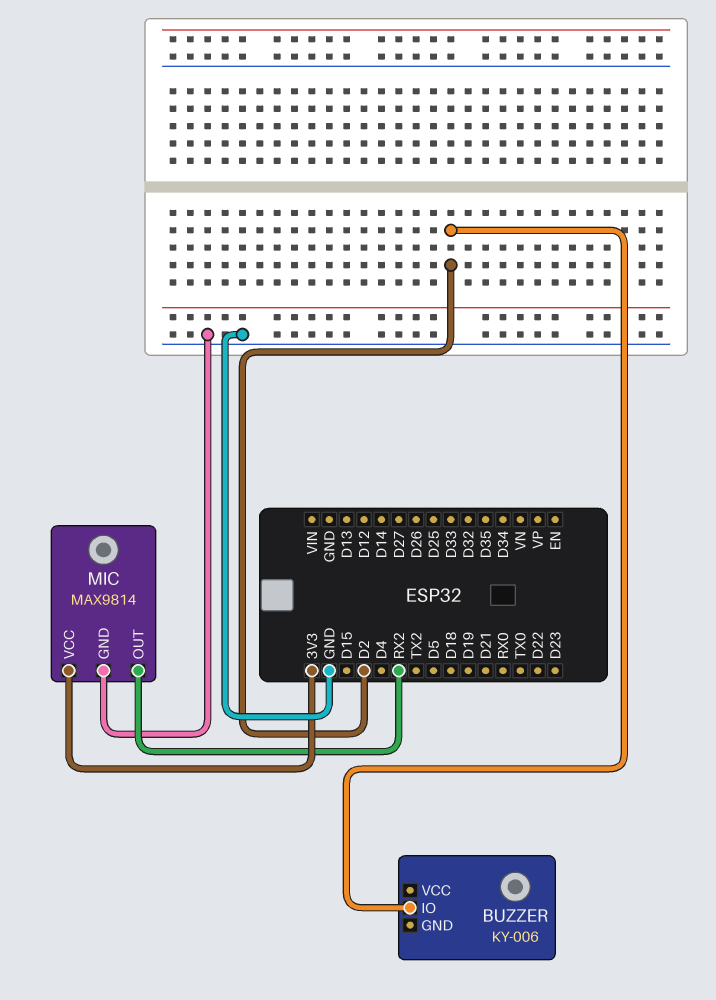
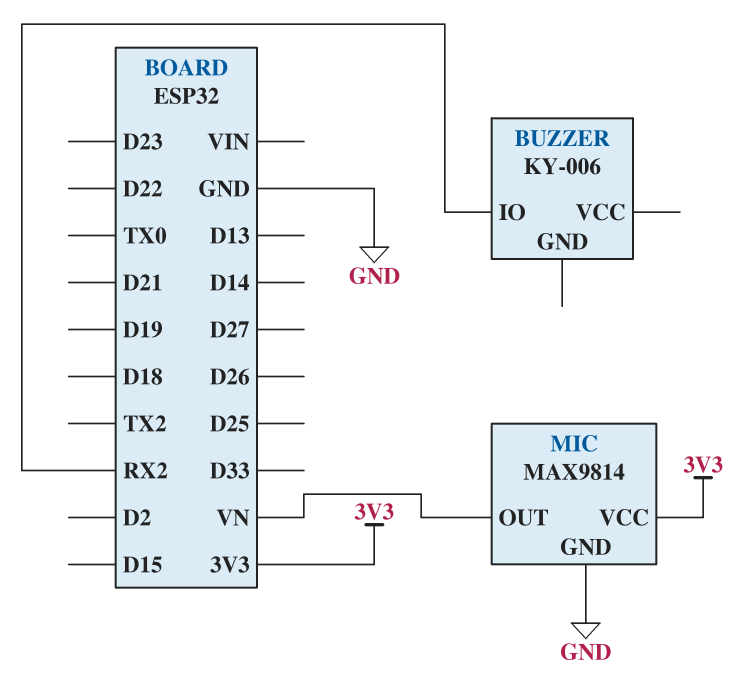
BUZZER pin IO: D2 -> RX2
MIC pin OUT: RX2 -> VN

